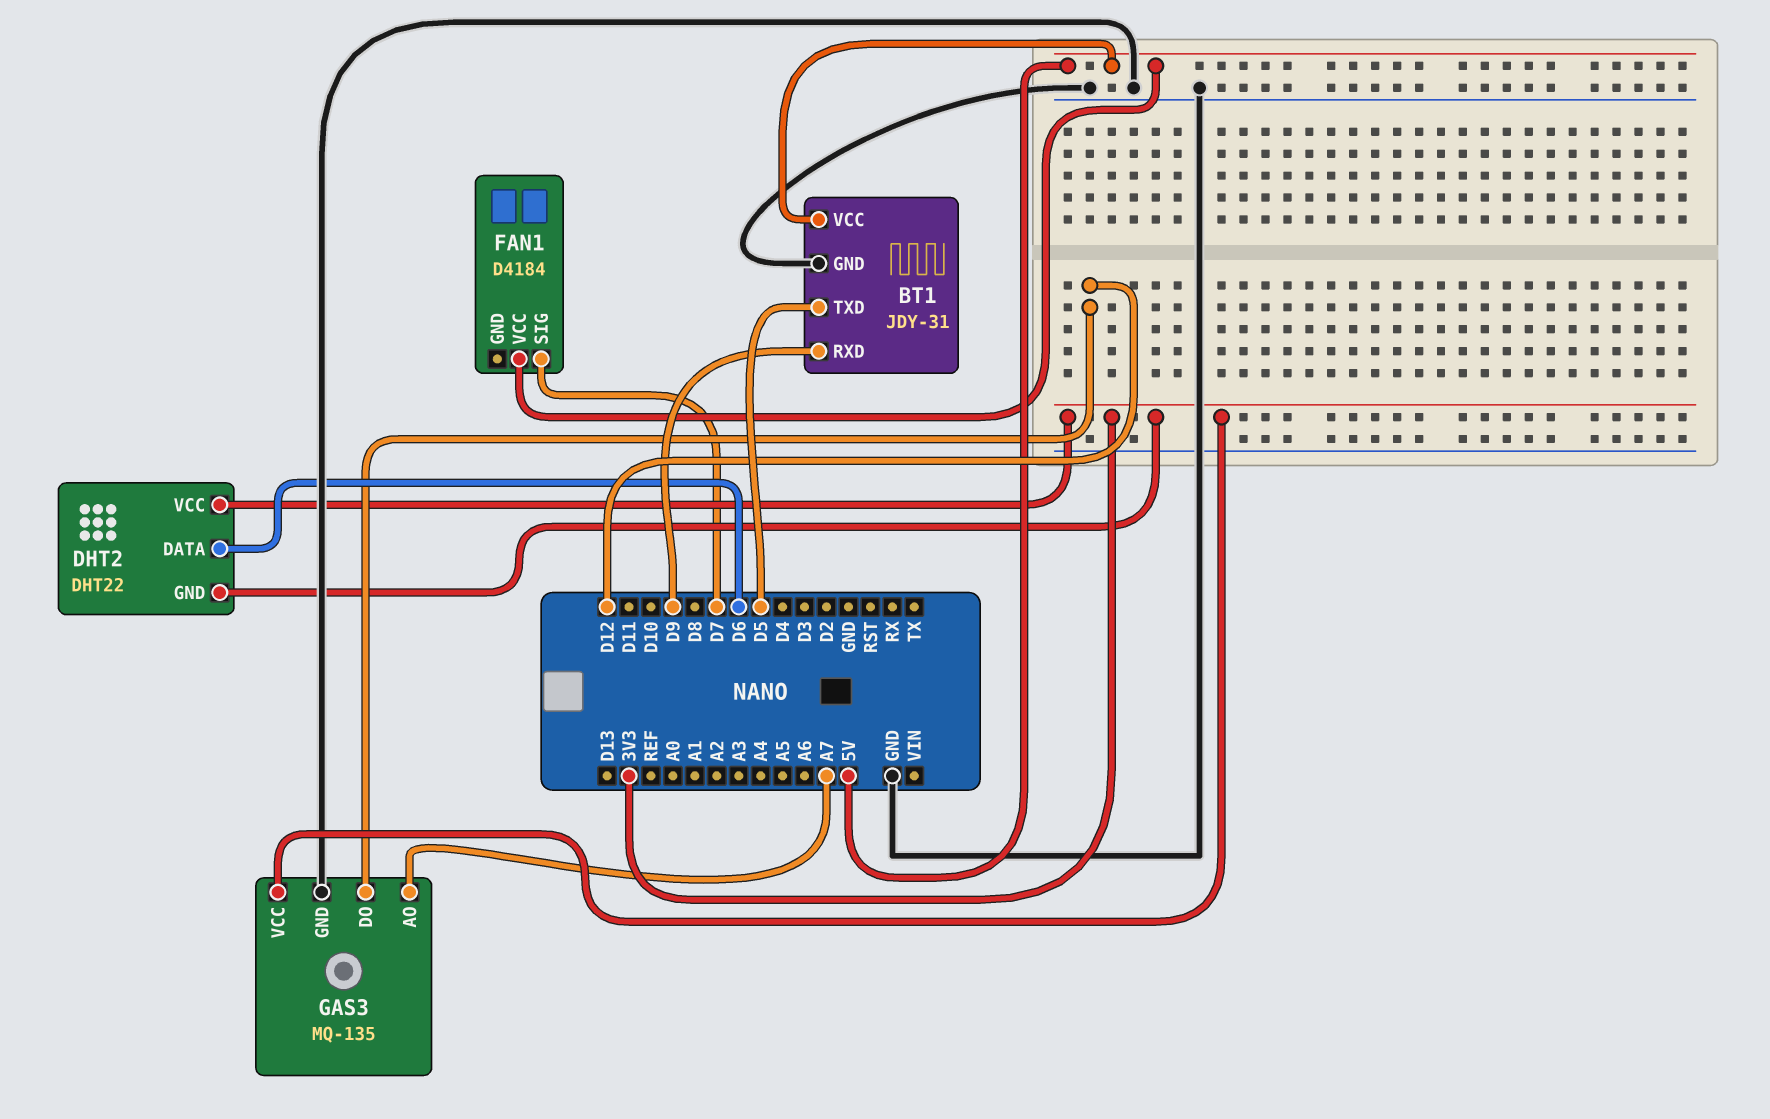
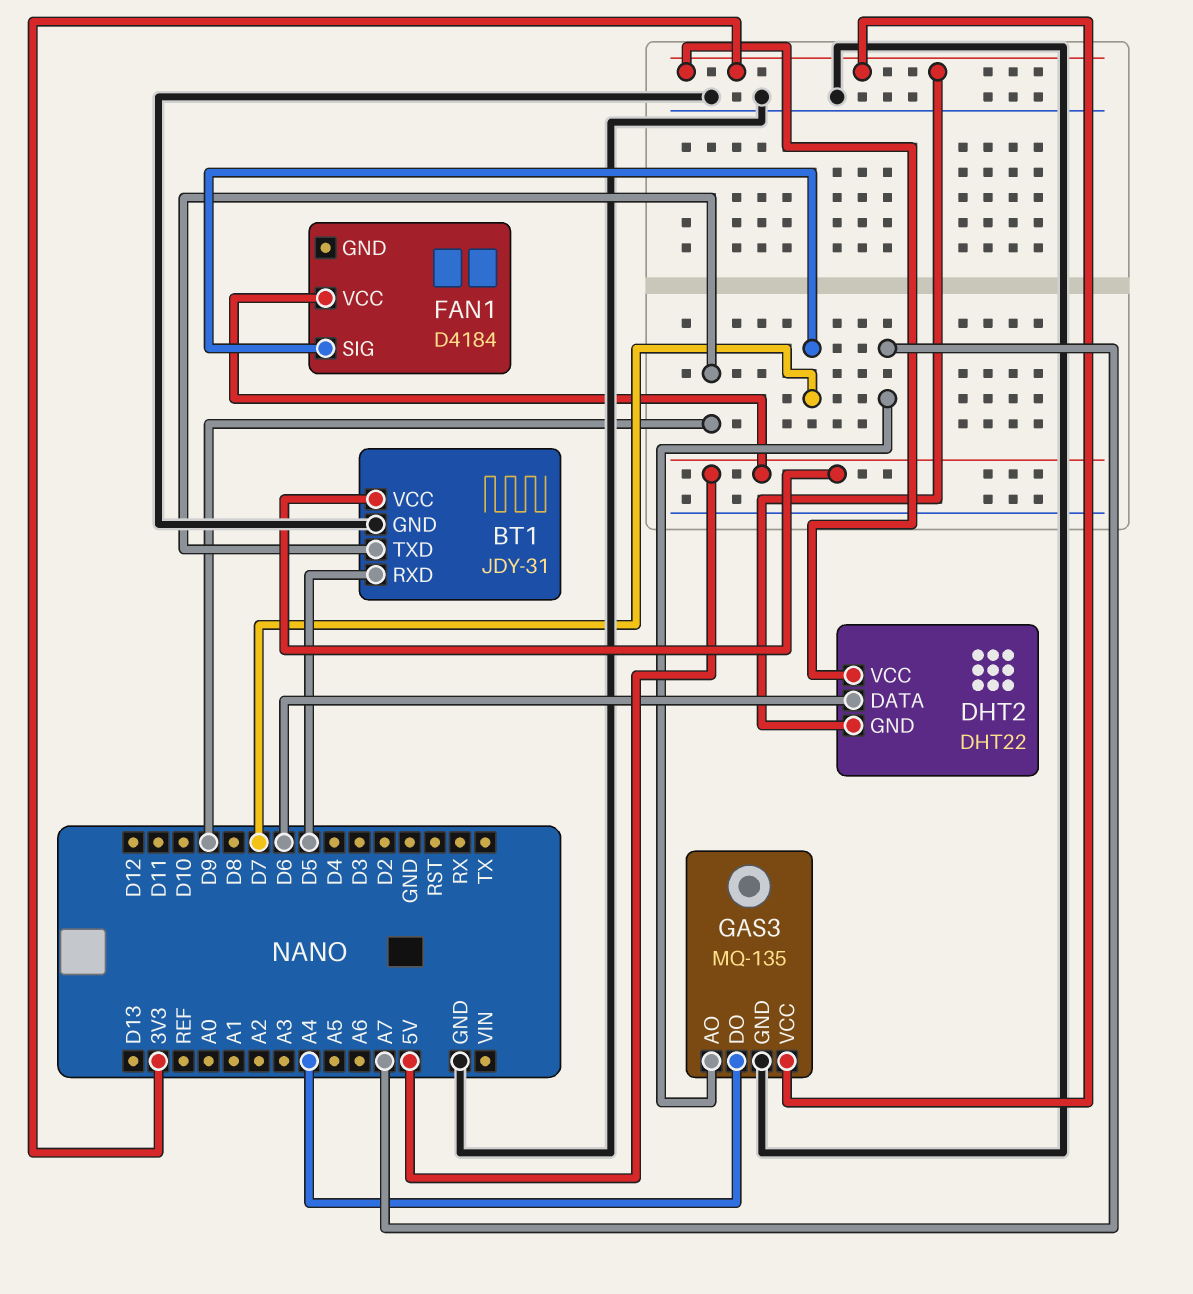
BT1 pin RXD: D9 -> D5
BT1 pin TXD: D5 -> D9
GAS3 pin DO: D12 -> A4

